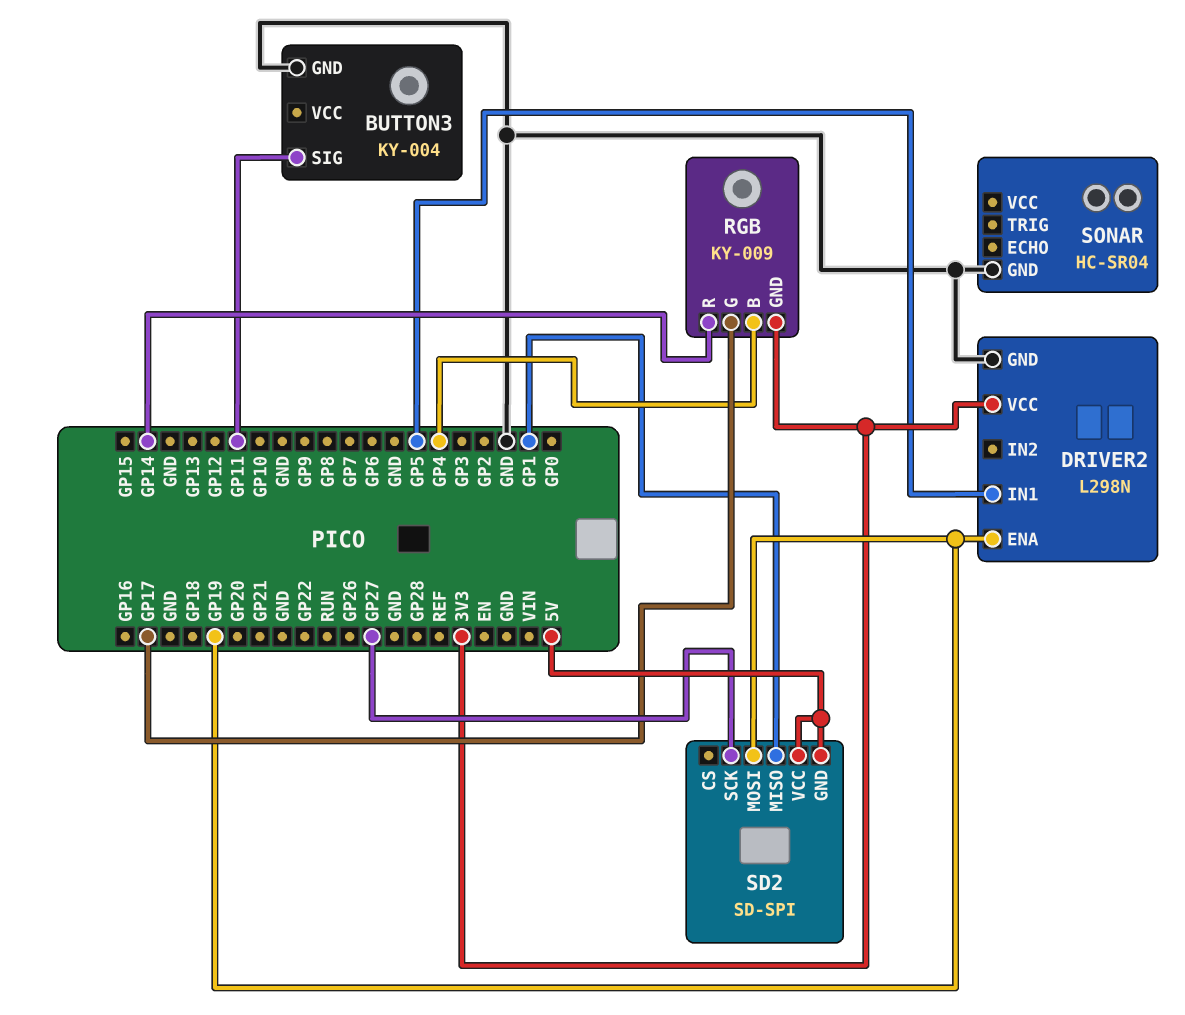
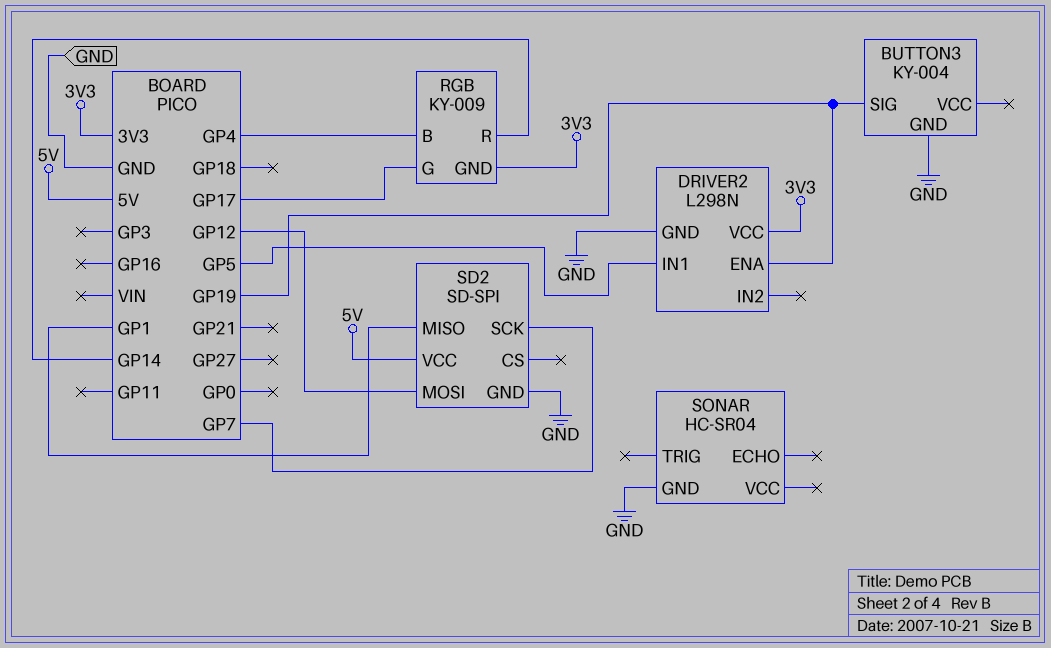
BUTTON3 pin SIG: GP11 -> GP19
SD2 pin GND: 5V -> GND
SD2 pin MOSI: GP19 -> GP12
SD2 pin SCK: GP27 -> GP7

